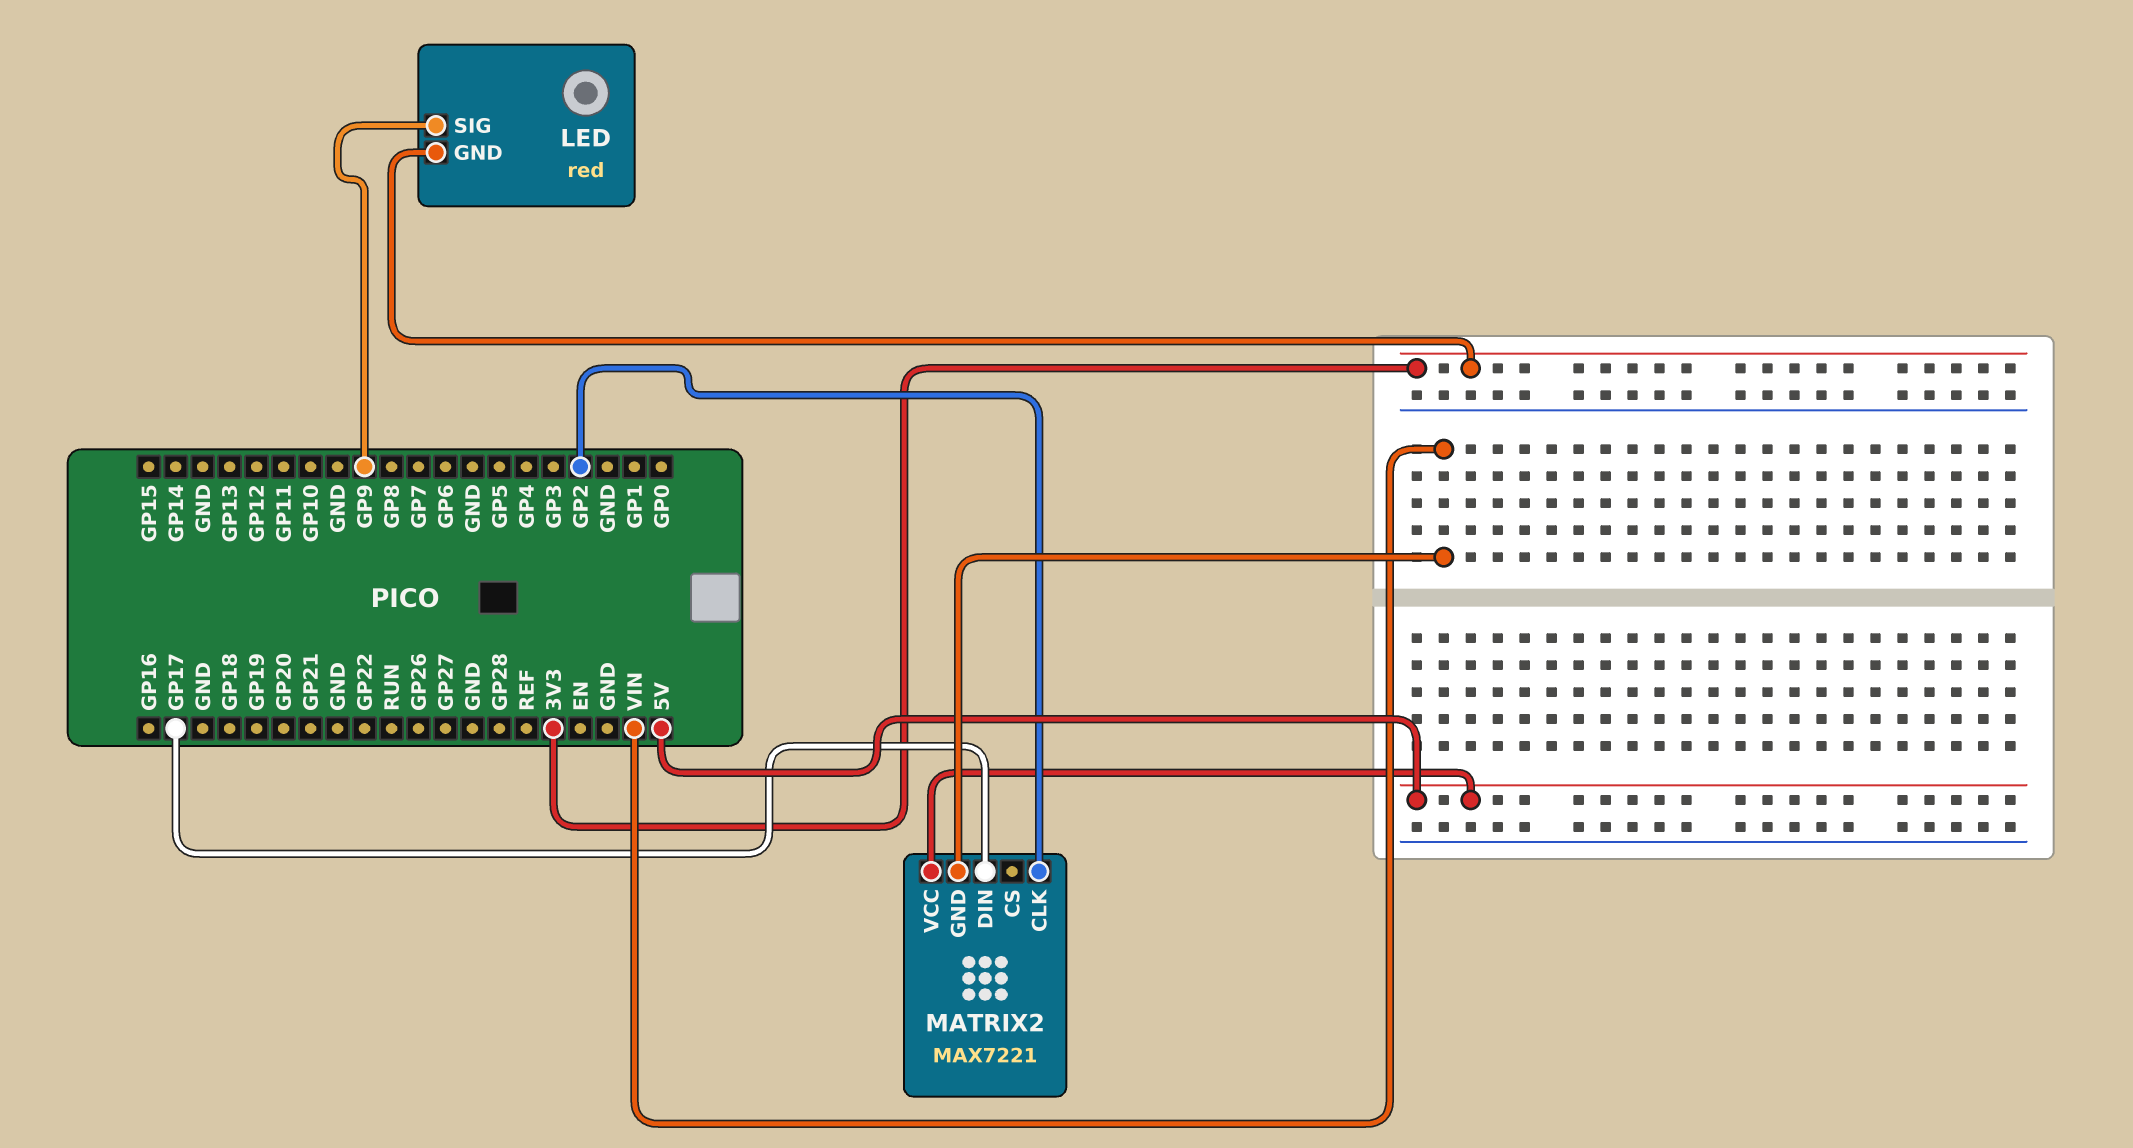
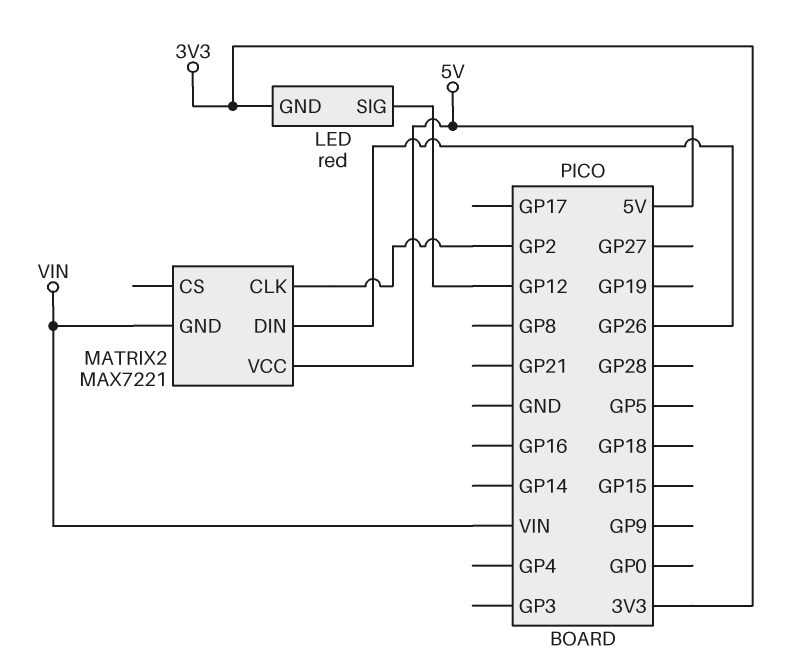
LED pin SIG: GP9 -> GP12
MATRIX2 pin DIN: GP17 -> GP26

